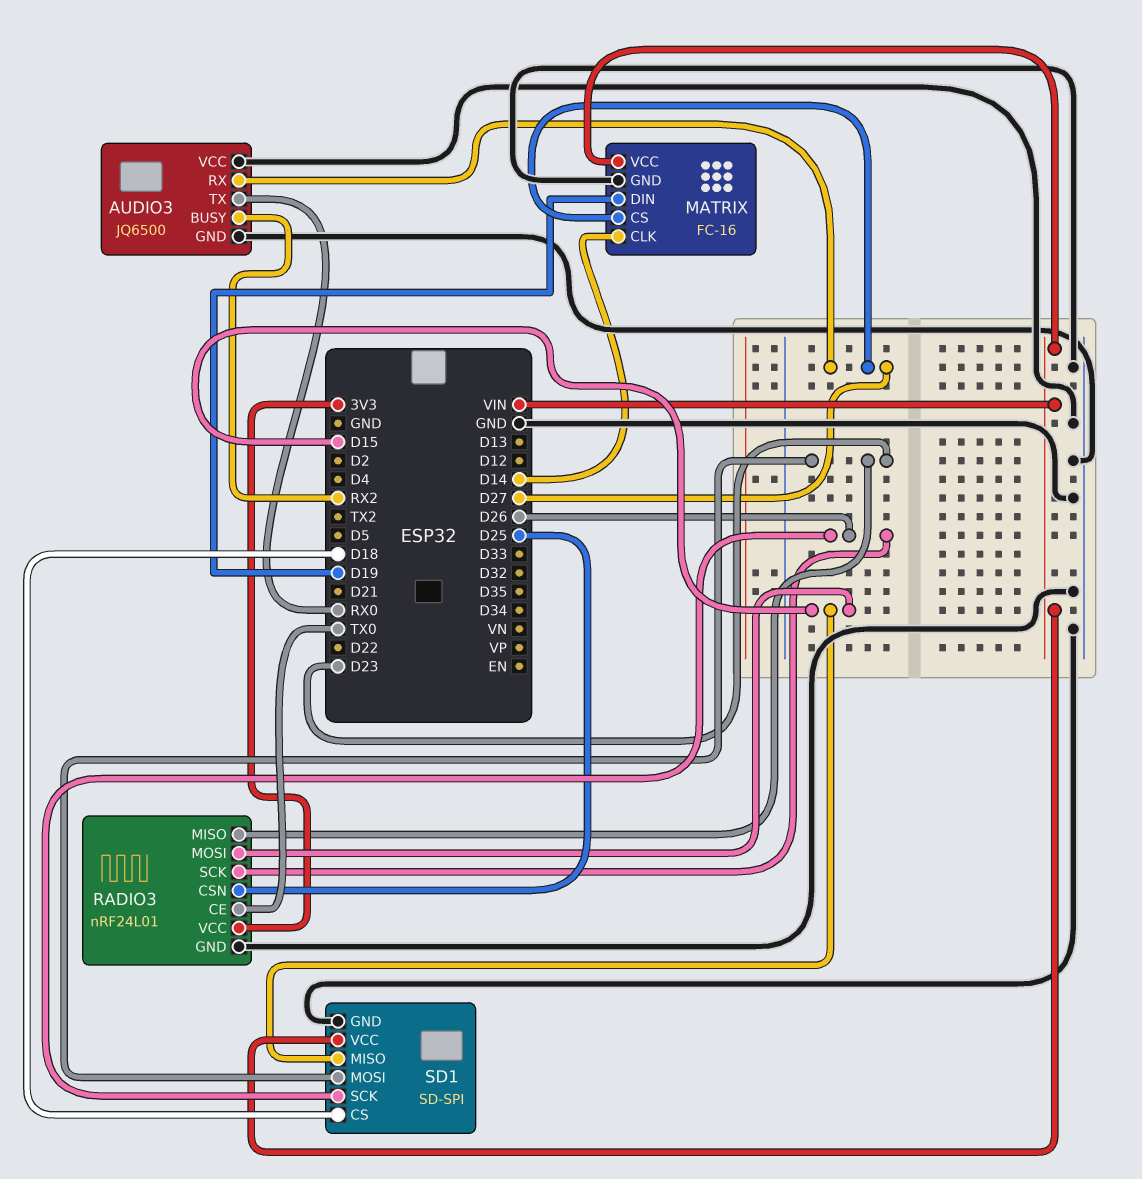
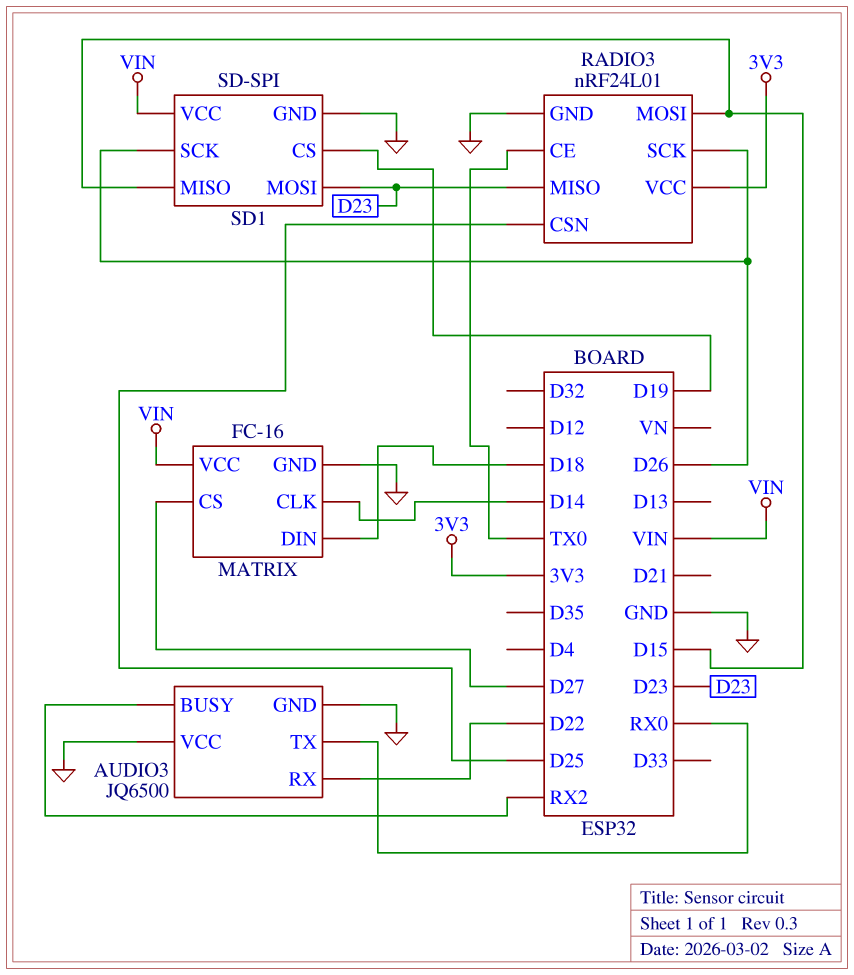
AUDIO3 pin RX: D27 -> D22
MATRIX pin DIN: D19 -> D18
SD1 pin CS: D18 -> D19

